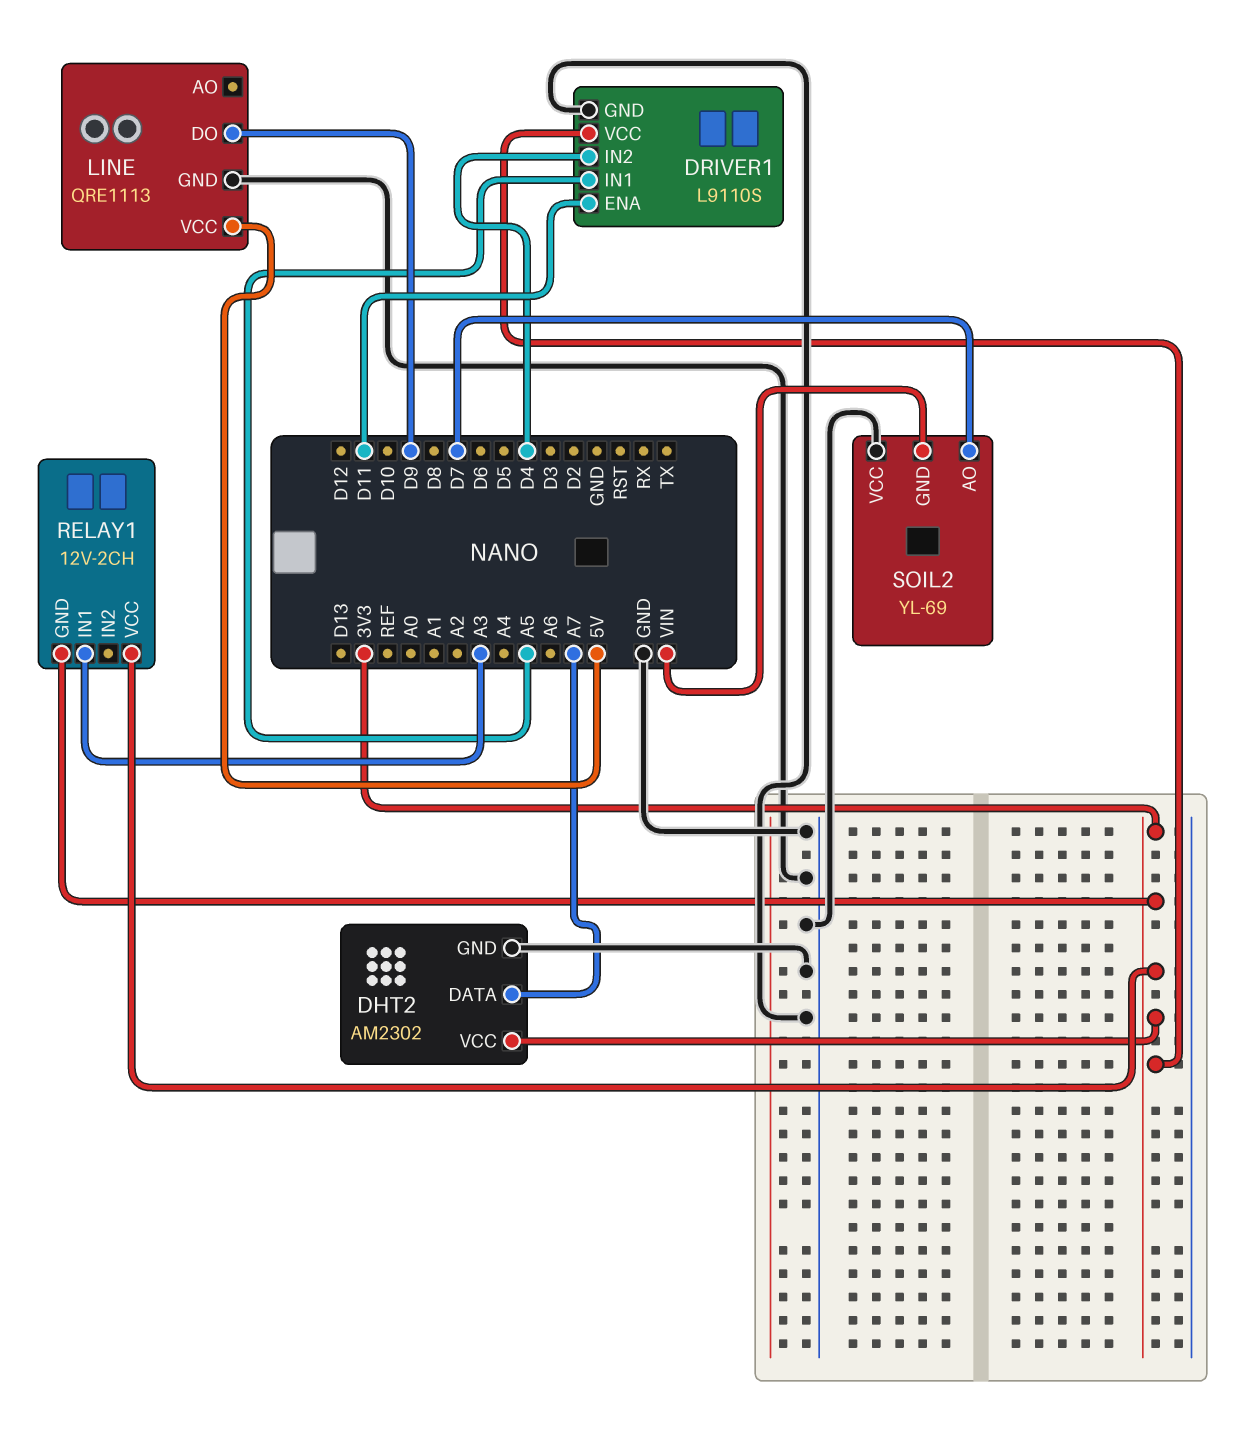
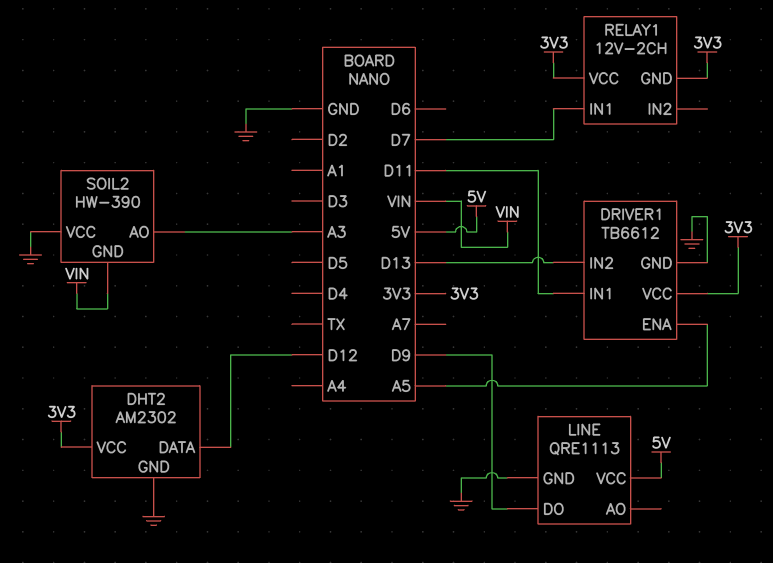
DHT2 pin DATA: A7 -> D12
DRIVER1: L9110S -> TB6612
DRIVER1 pin ENA: D11 -> A5
DRIVER1 pin IN1: A5 -> D11
DRIVER1 pin IN2: D4 -> D13
RELAY1 pin IN1: A3 -> D7
SOIL2: YL-69 -> HW-390
SOIL2 pin AO: D7 -> A3

